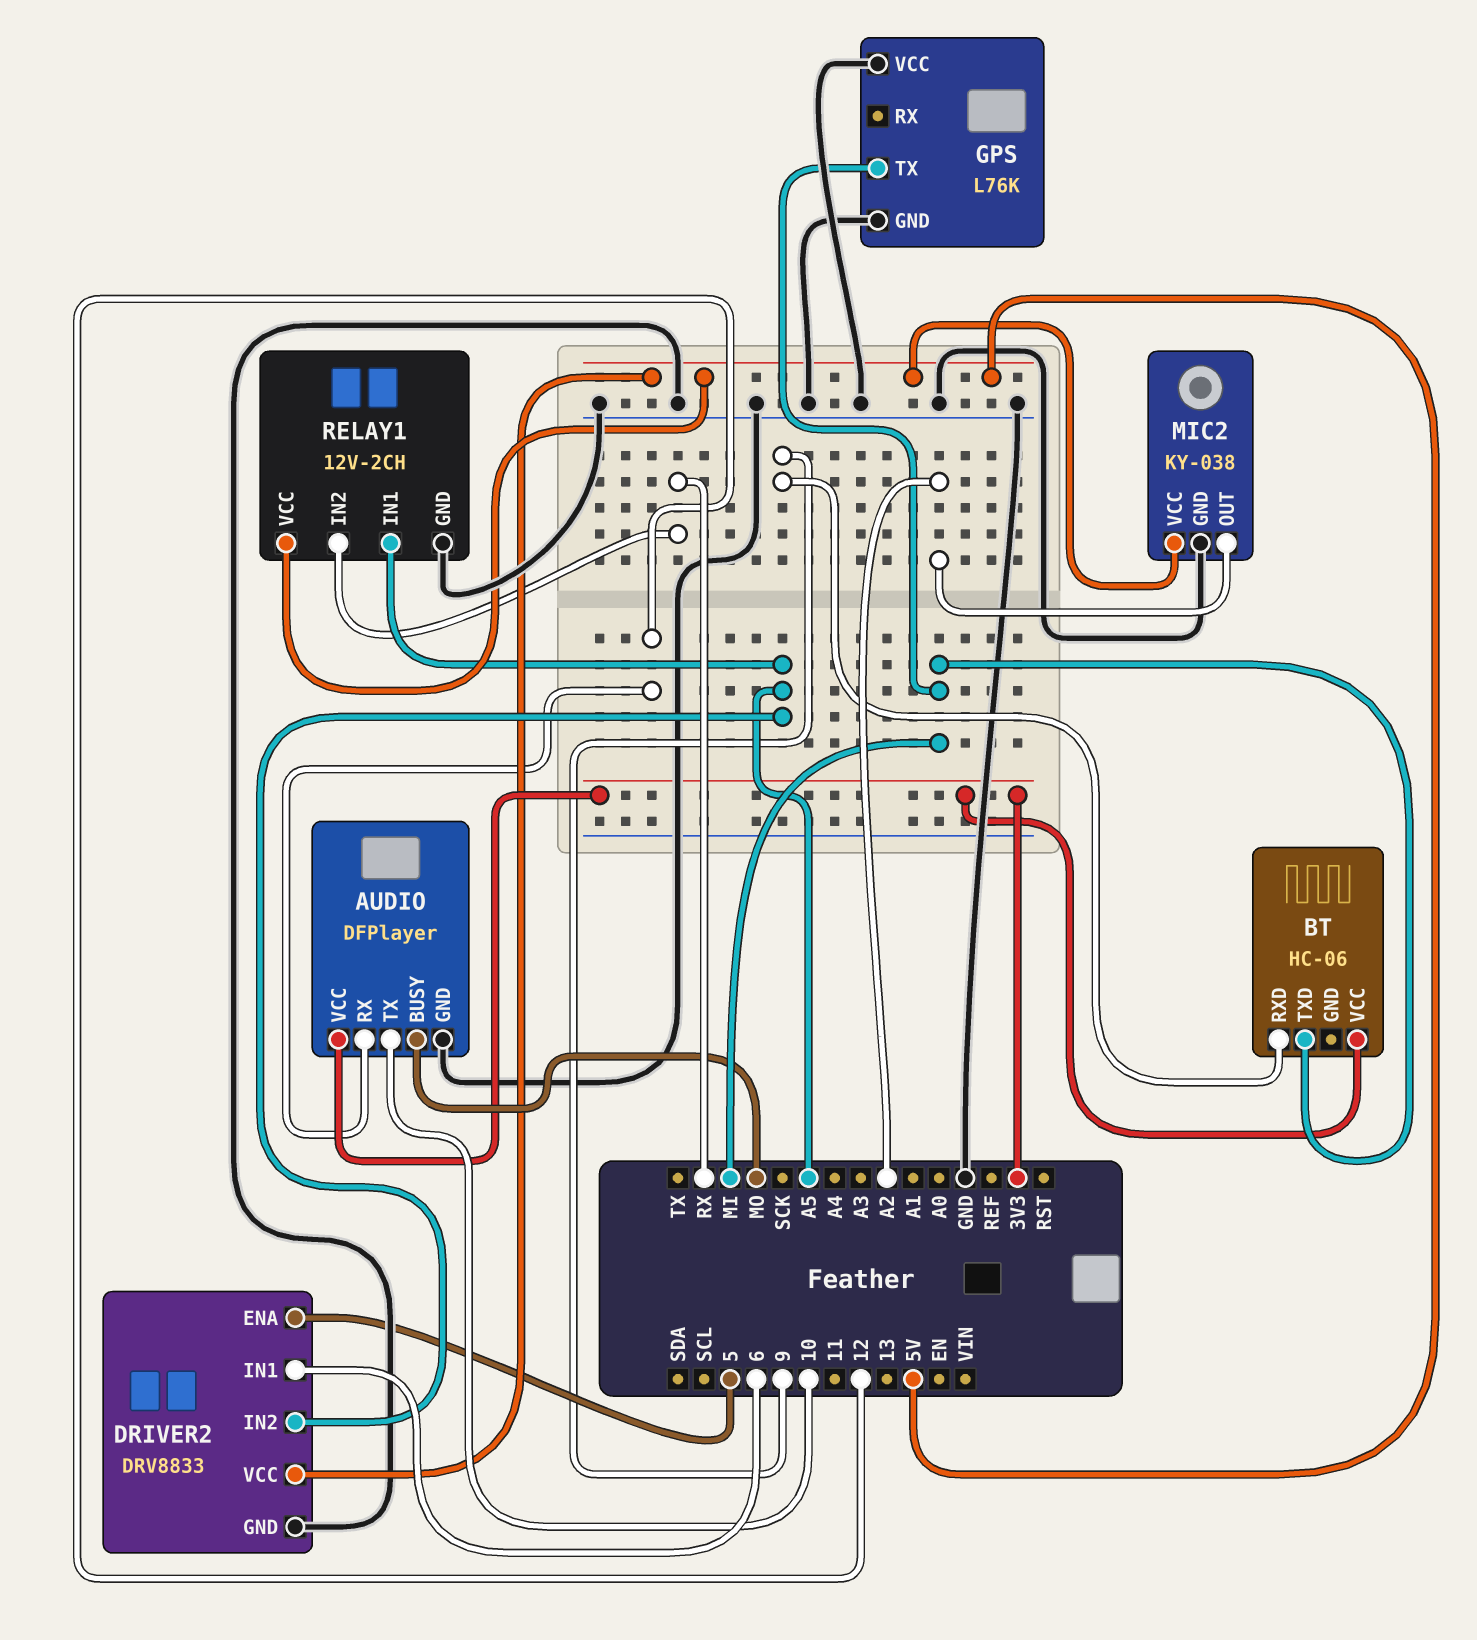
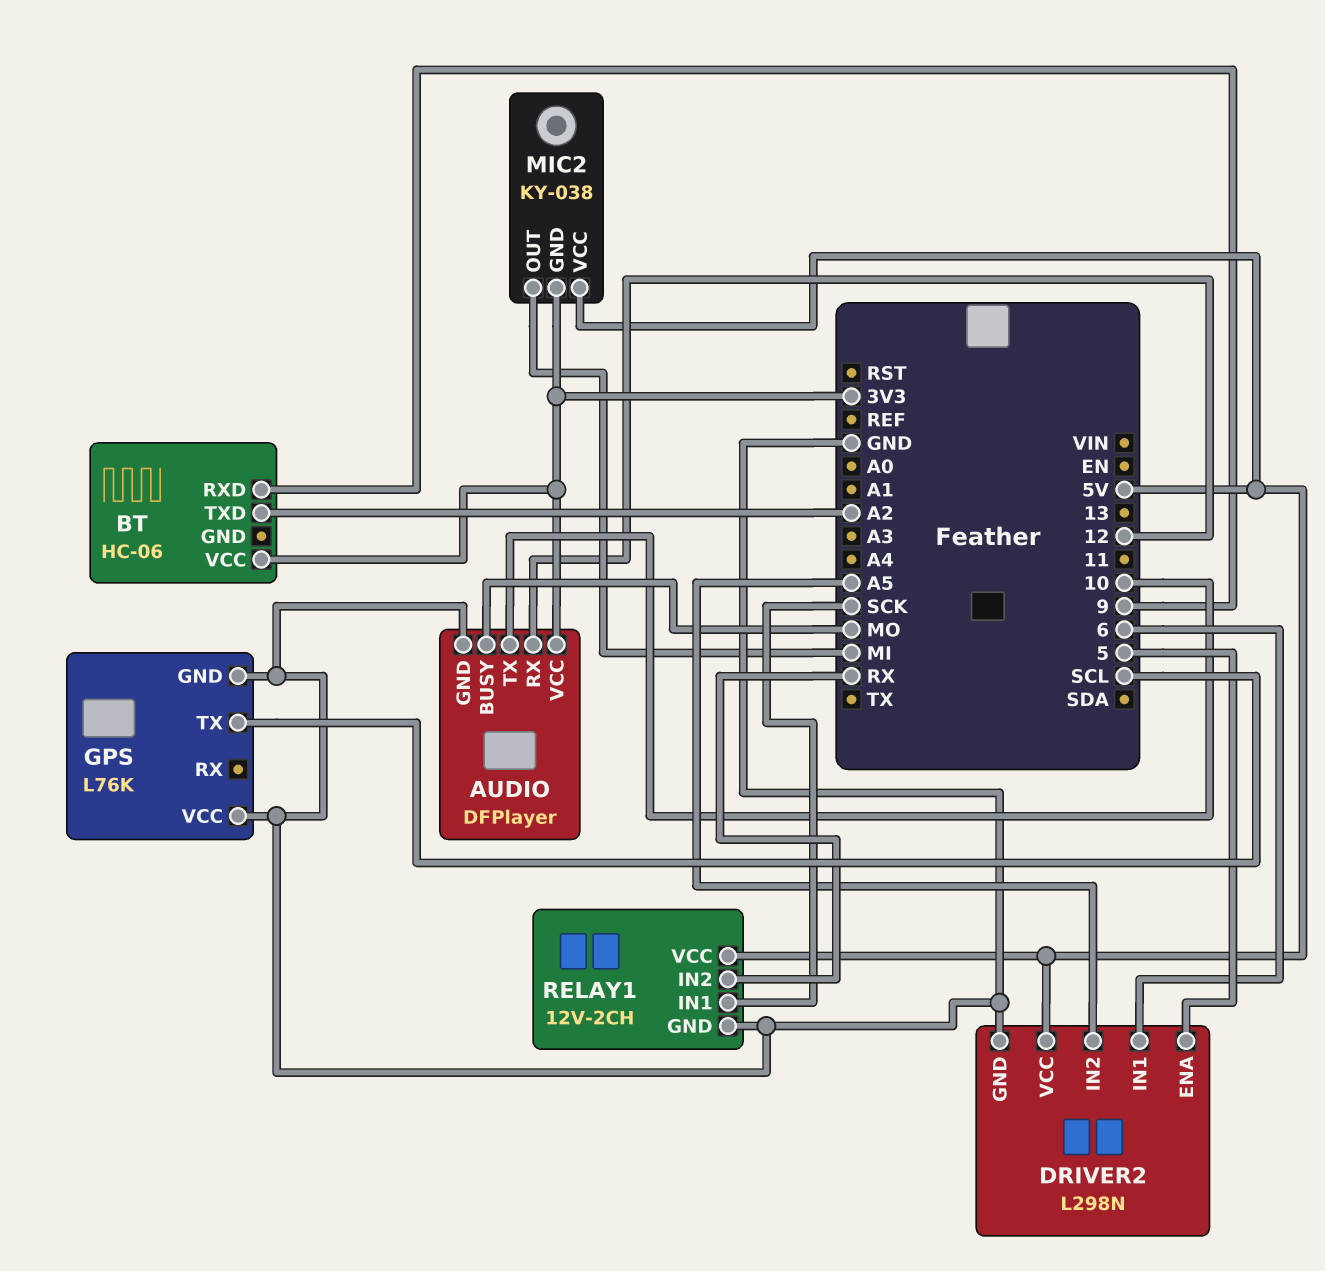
BT pin TXD: MI -> A2
DRIVER2: DRV8833 -> L298N
GPS pin TX: MI -> SCL
MIC2 pin GND: GND -> 3V3
MIC2 pin OUT: A2 -> MI
RELAY1 pin IN1: A5 -> SCK

